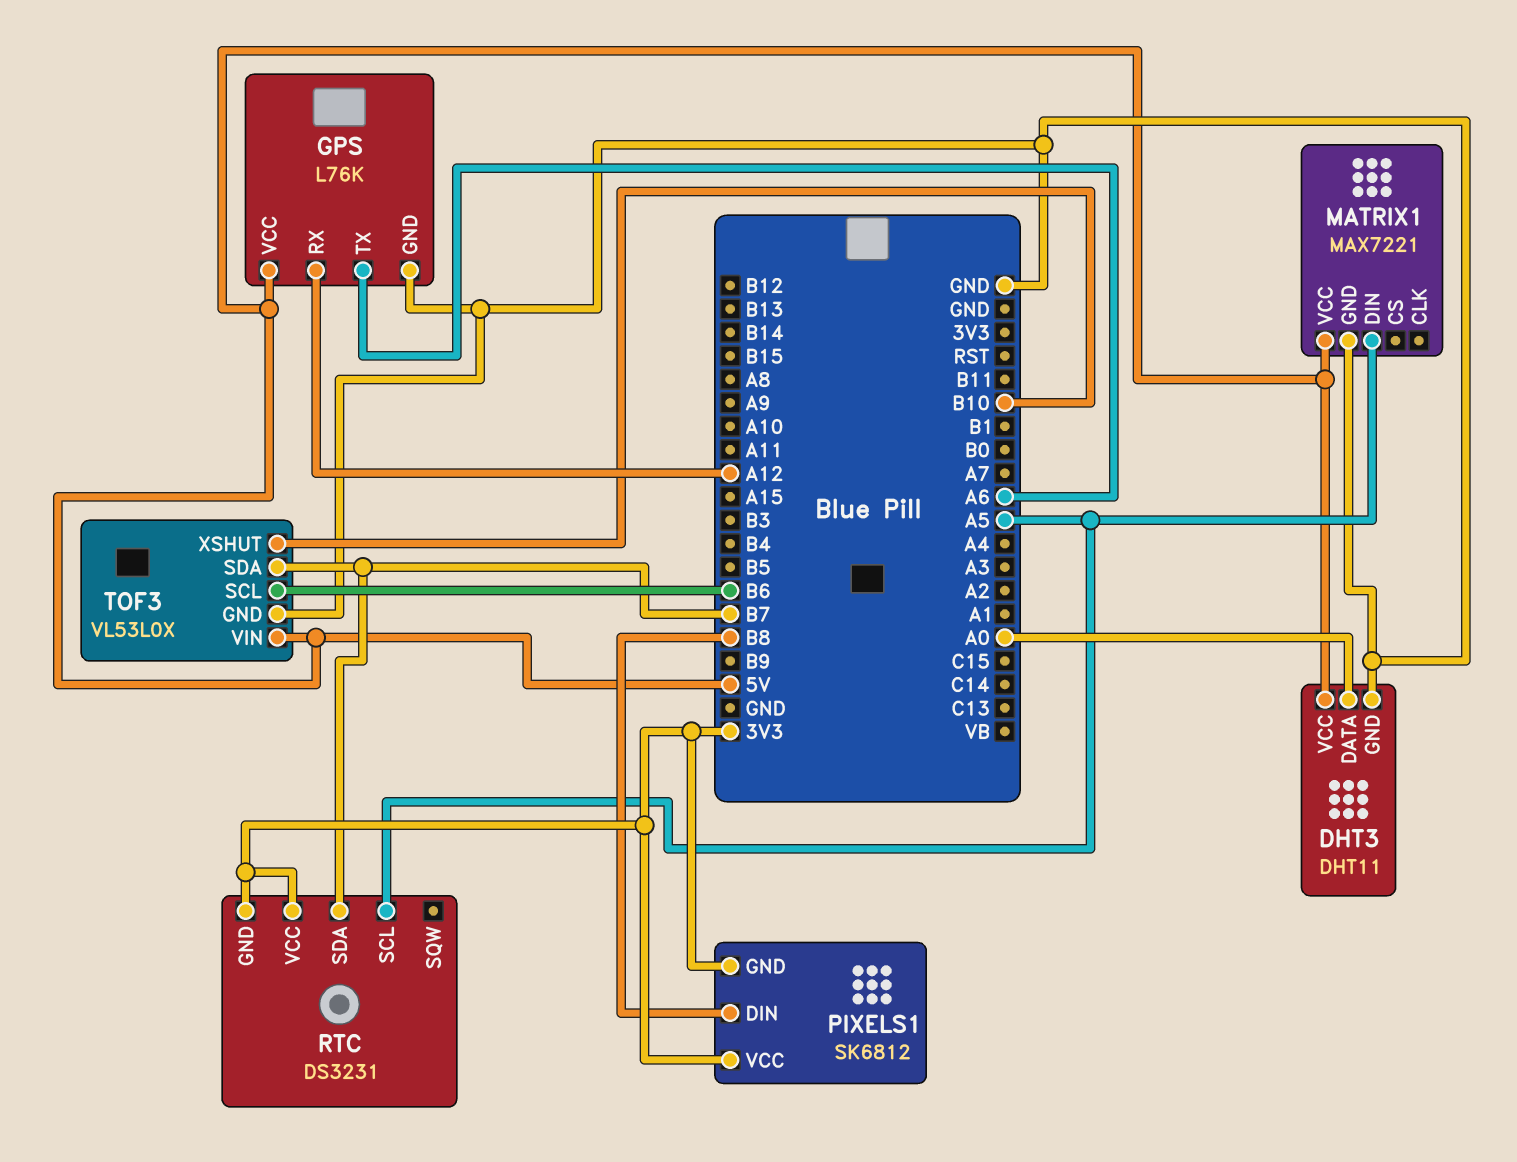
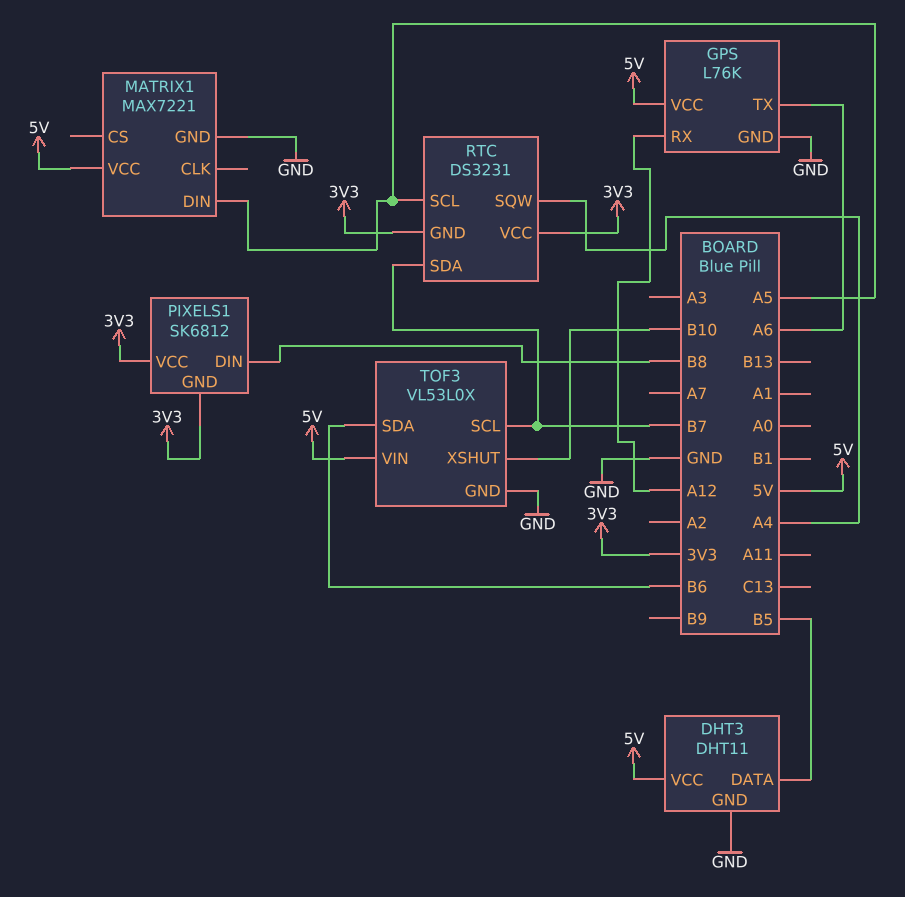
DHT3 pin DATA: A0 -> B5
RTC pin SQW: none -> A4
TOF3 pin SCL: B6 -> B7
TOF3 pin SDA: B7 -> B6

